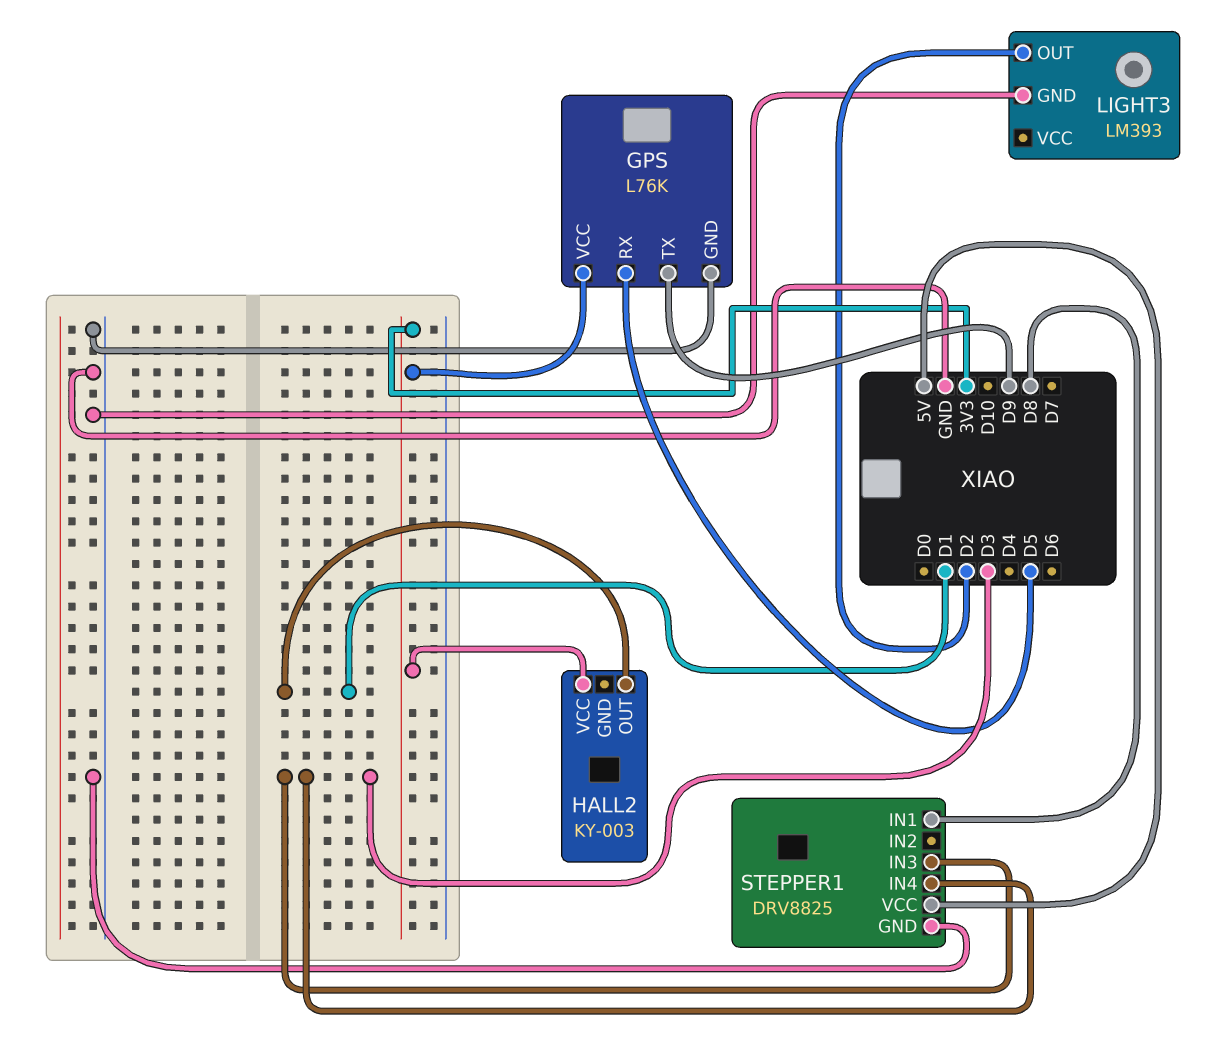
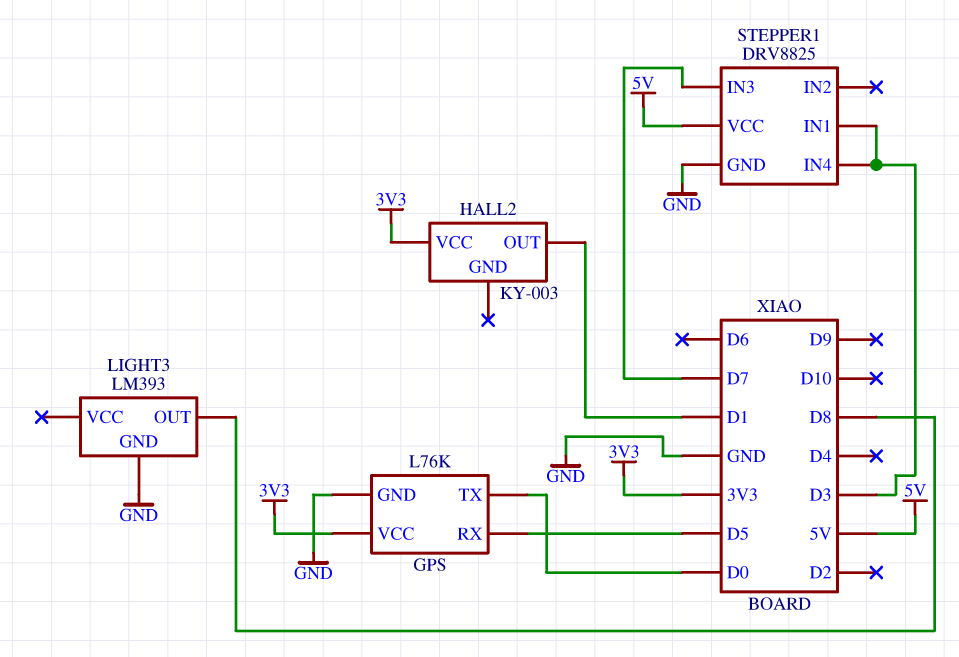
GPS pin TX: D9 -> D0
LIGHT3 pin OUT: D2 -> D8
STEPPER1 pin IN1: D8 -> D3
STEPPER1 pin IN3: D3 -> D7

